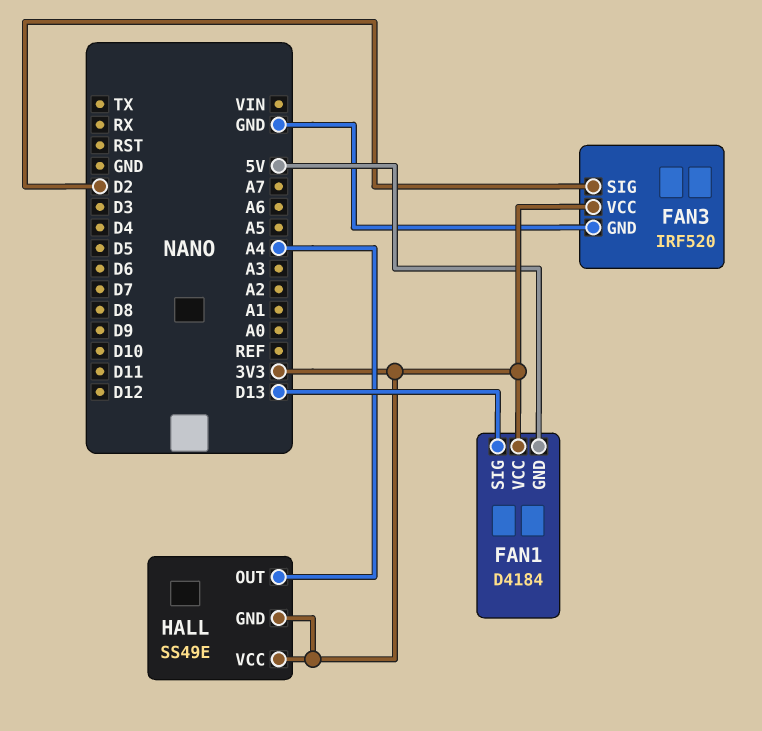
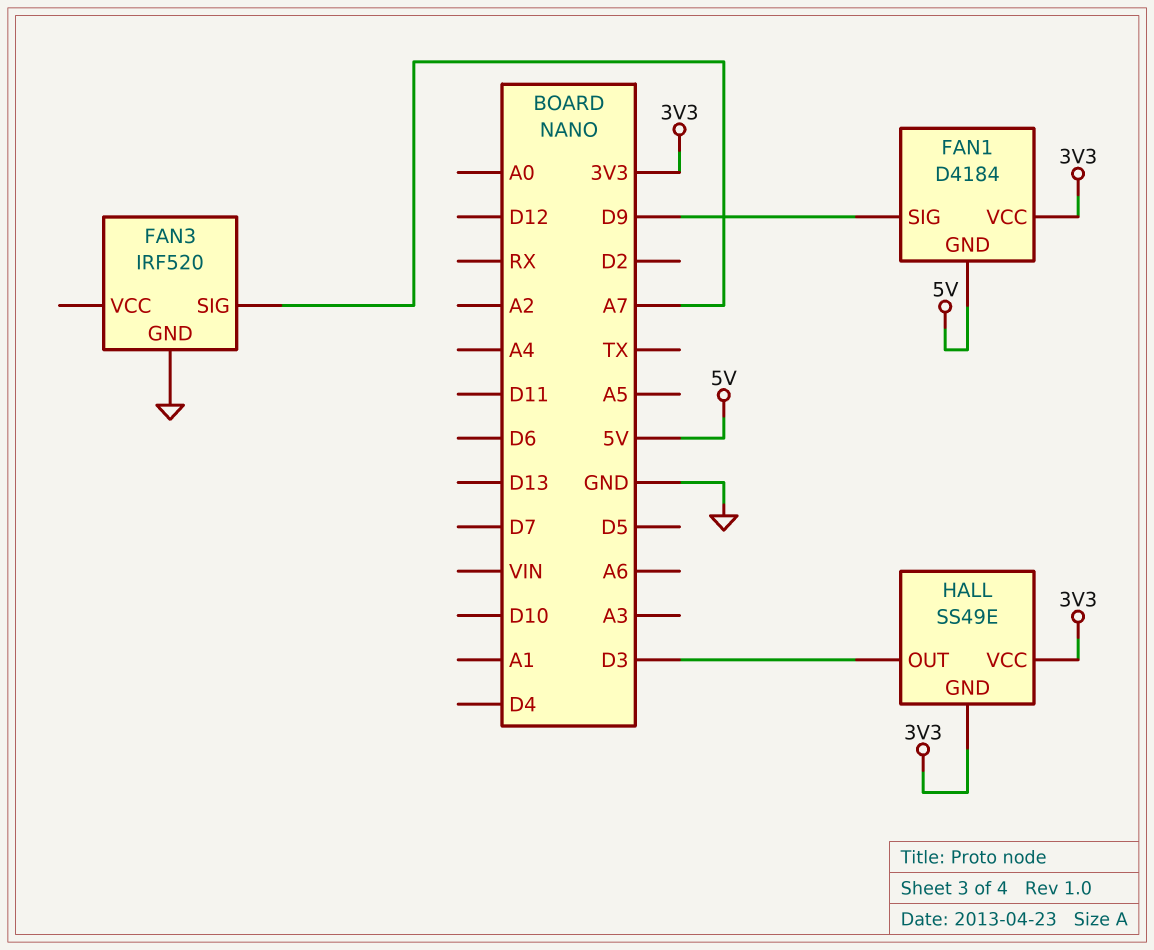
FAN1 pin SIG: D13 -> D9
FAN3 pin SIG: D2 -> A7
FAN3 pin VCC: 3V3 -> none
HALL pin OUT: A4 -> D3

